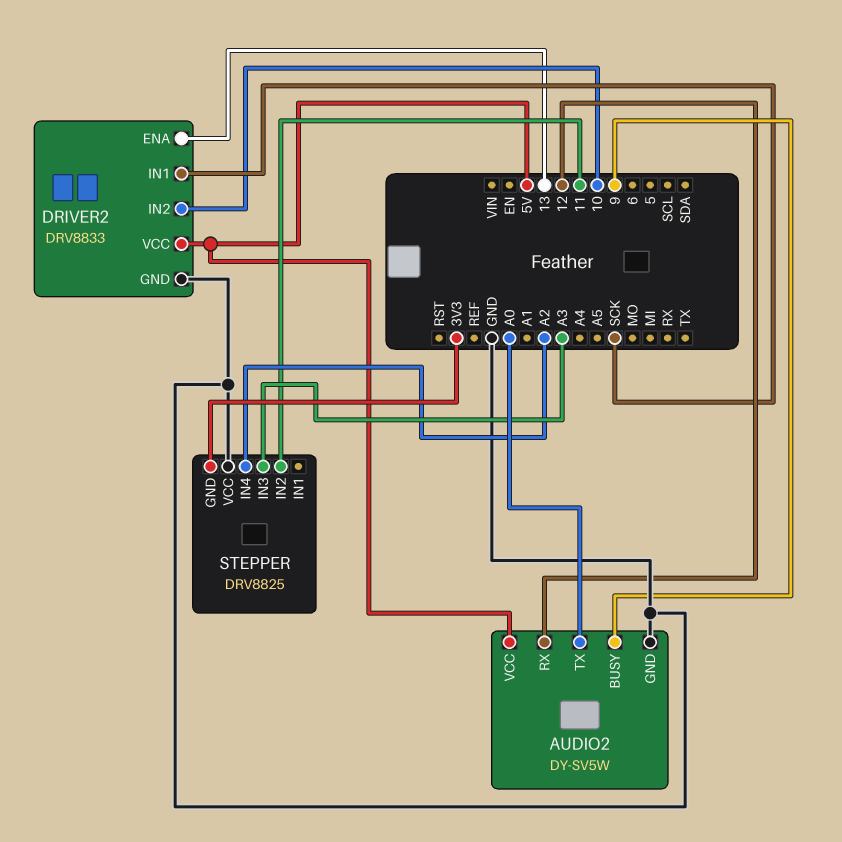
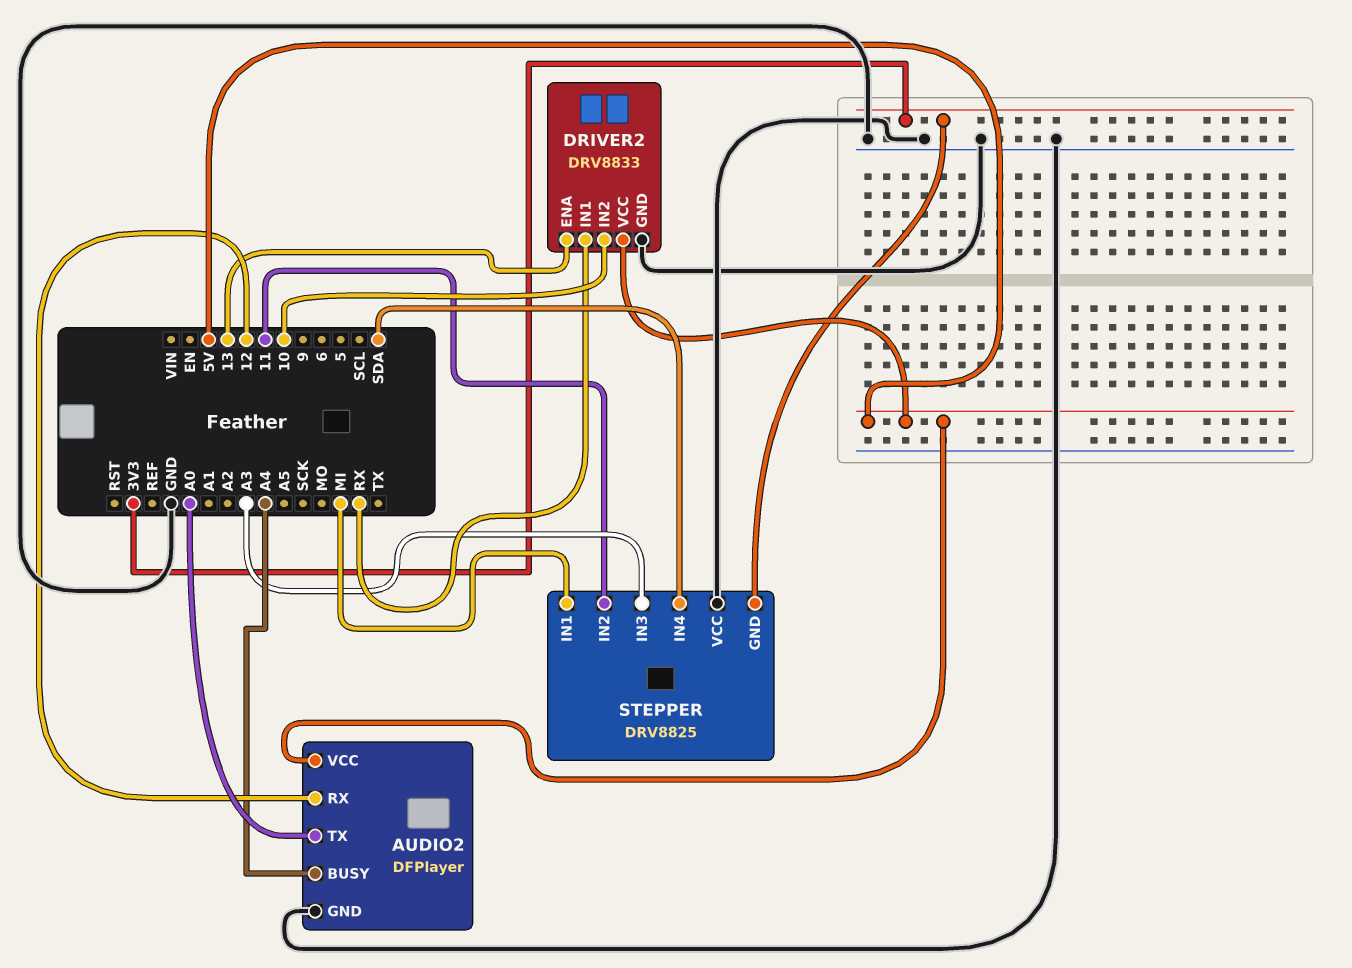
AUDIO2: DY-SV5W -> DFPlayer
AUDIO2 pin BUSY: 9 -> A4
DRIVER2 pin IN1: SCK -> RX
STEPPER pin IN1: none -> MI
STEPPER pin IN4: A2 -> SDA

